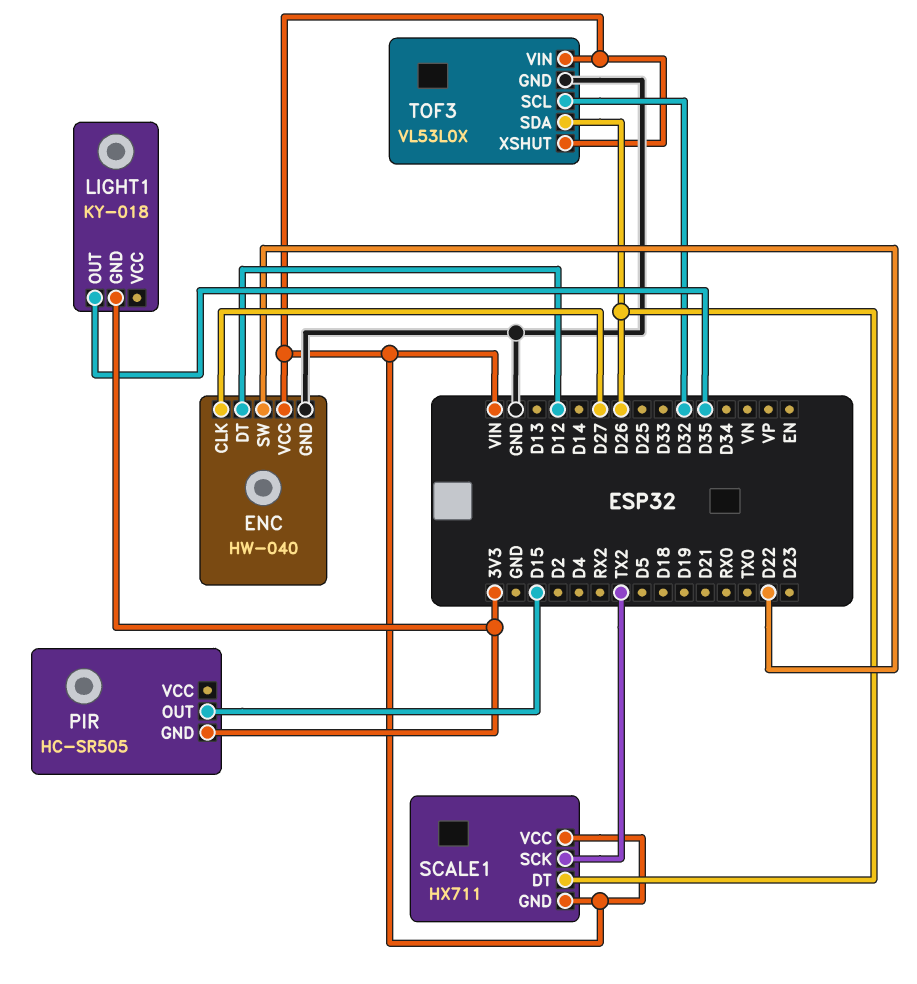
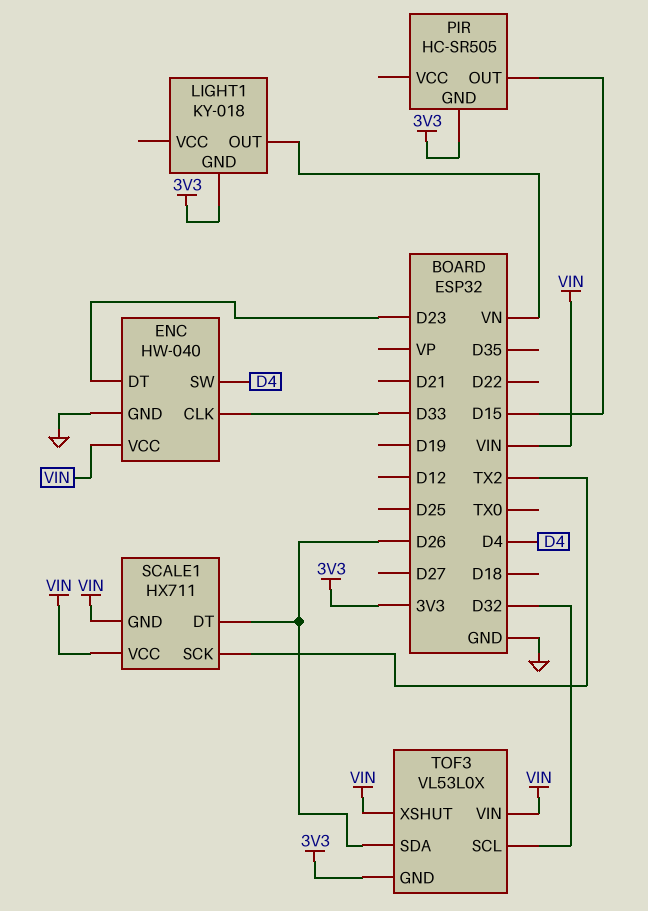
ENC pin CLK: D27 -> D33
ENC pin DT: D12 -> D23
ENC pin SW: D22 -> D4
LIGHT1 pin OUT: D35 -> VN
TOF3 pin GND: GND -> 3V3

